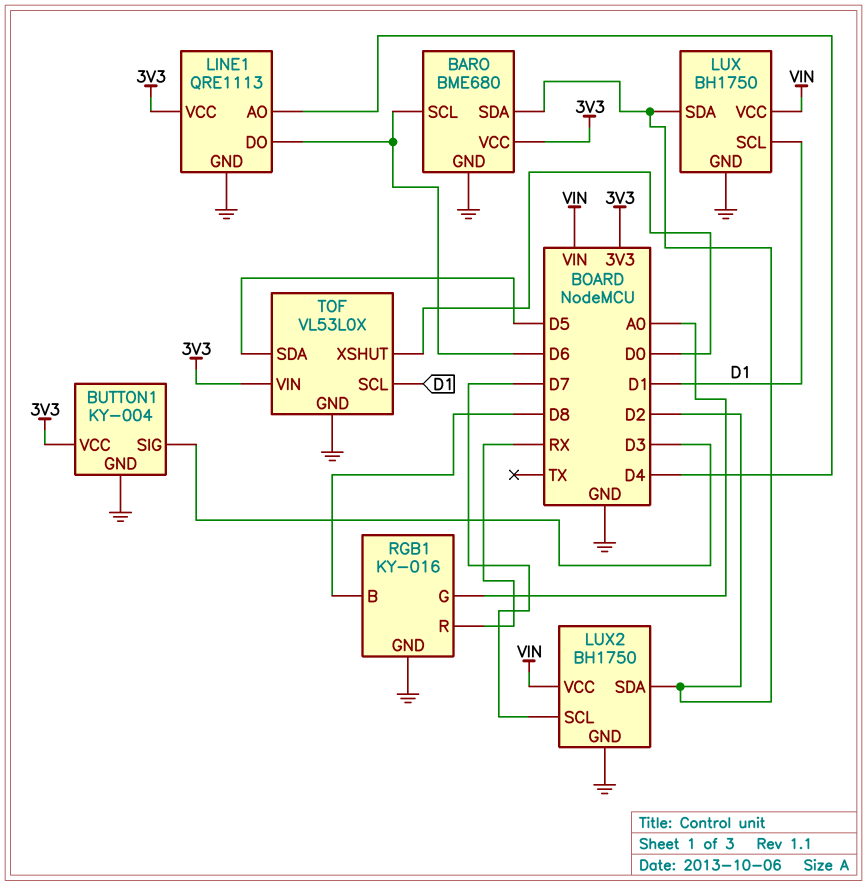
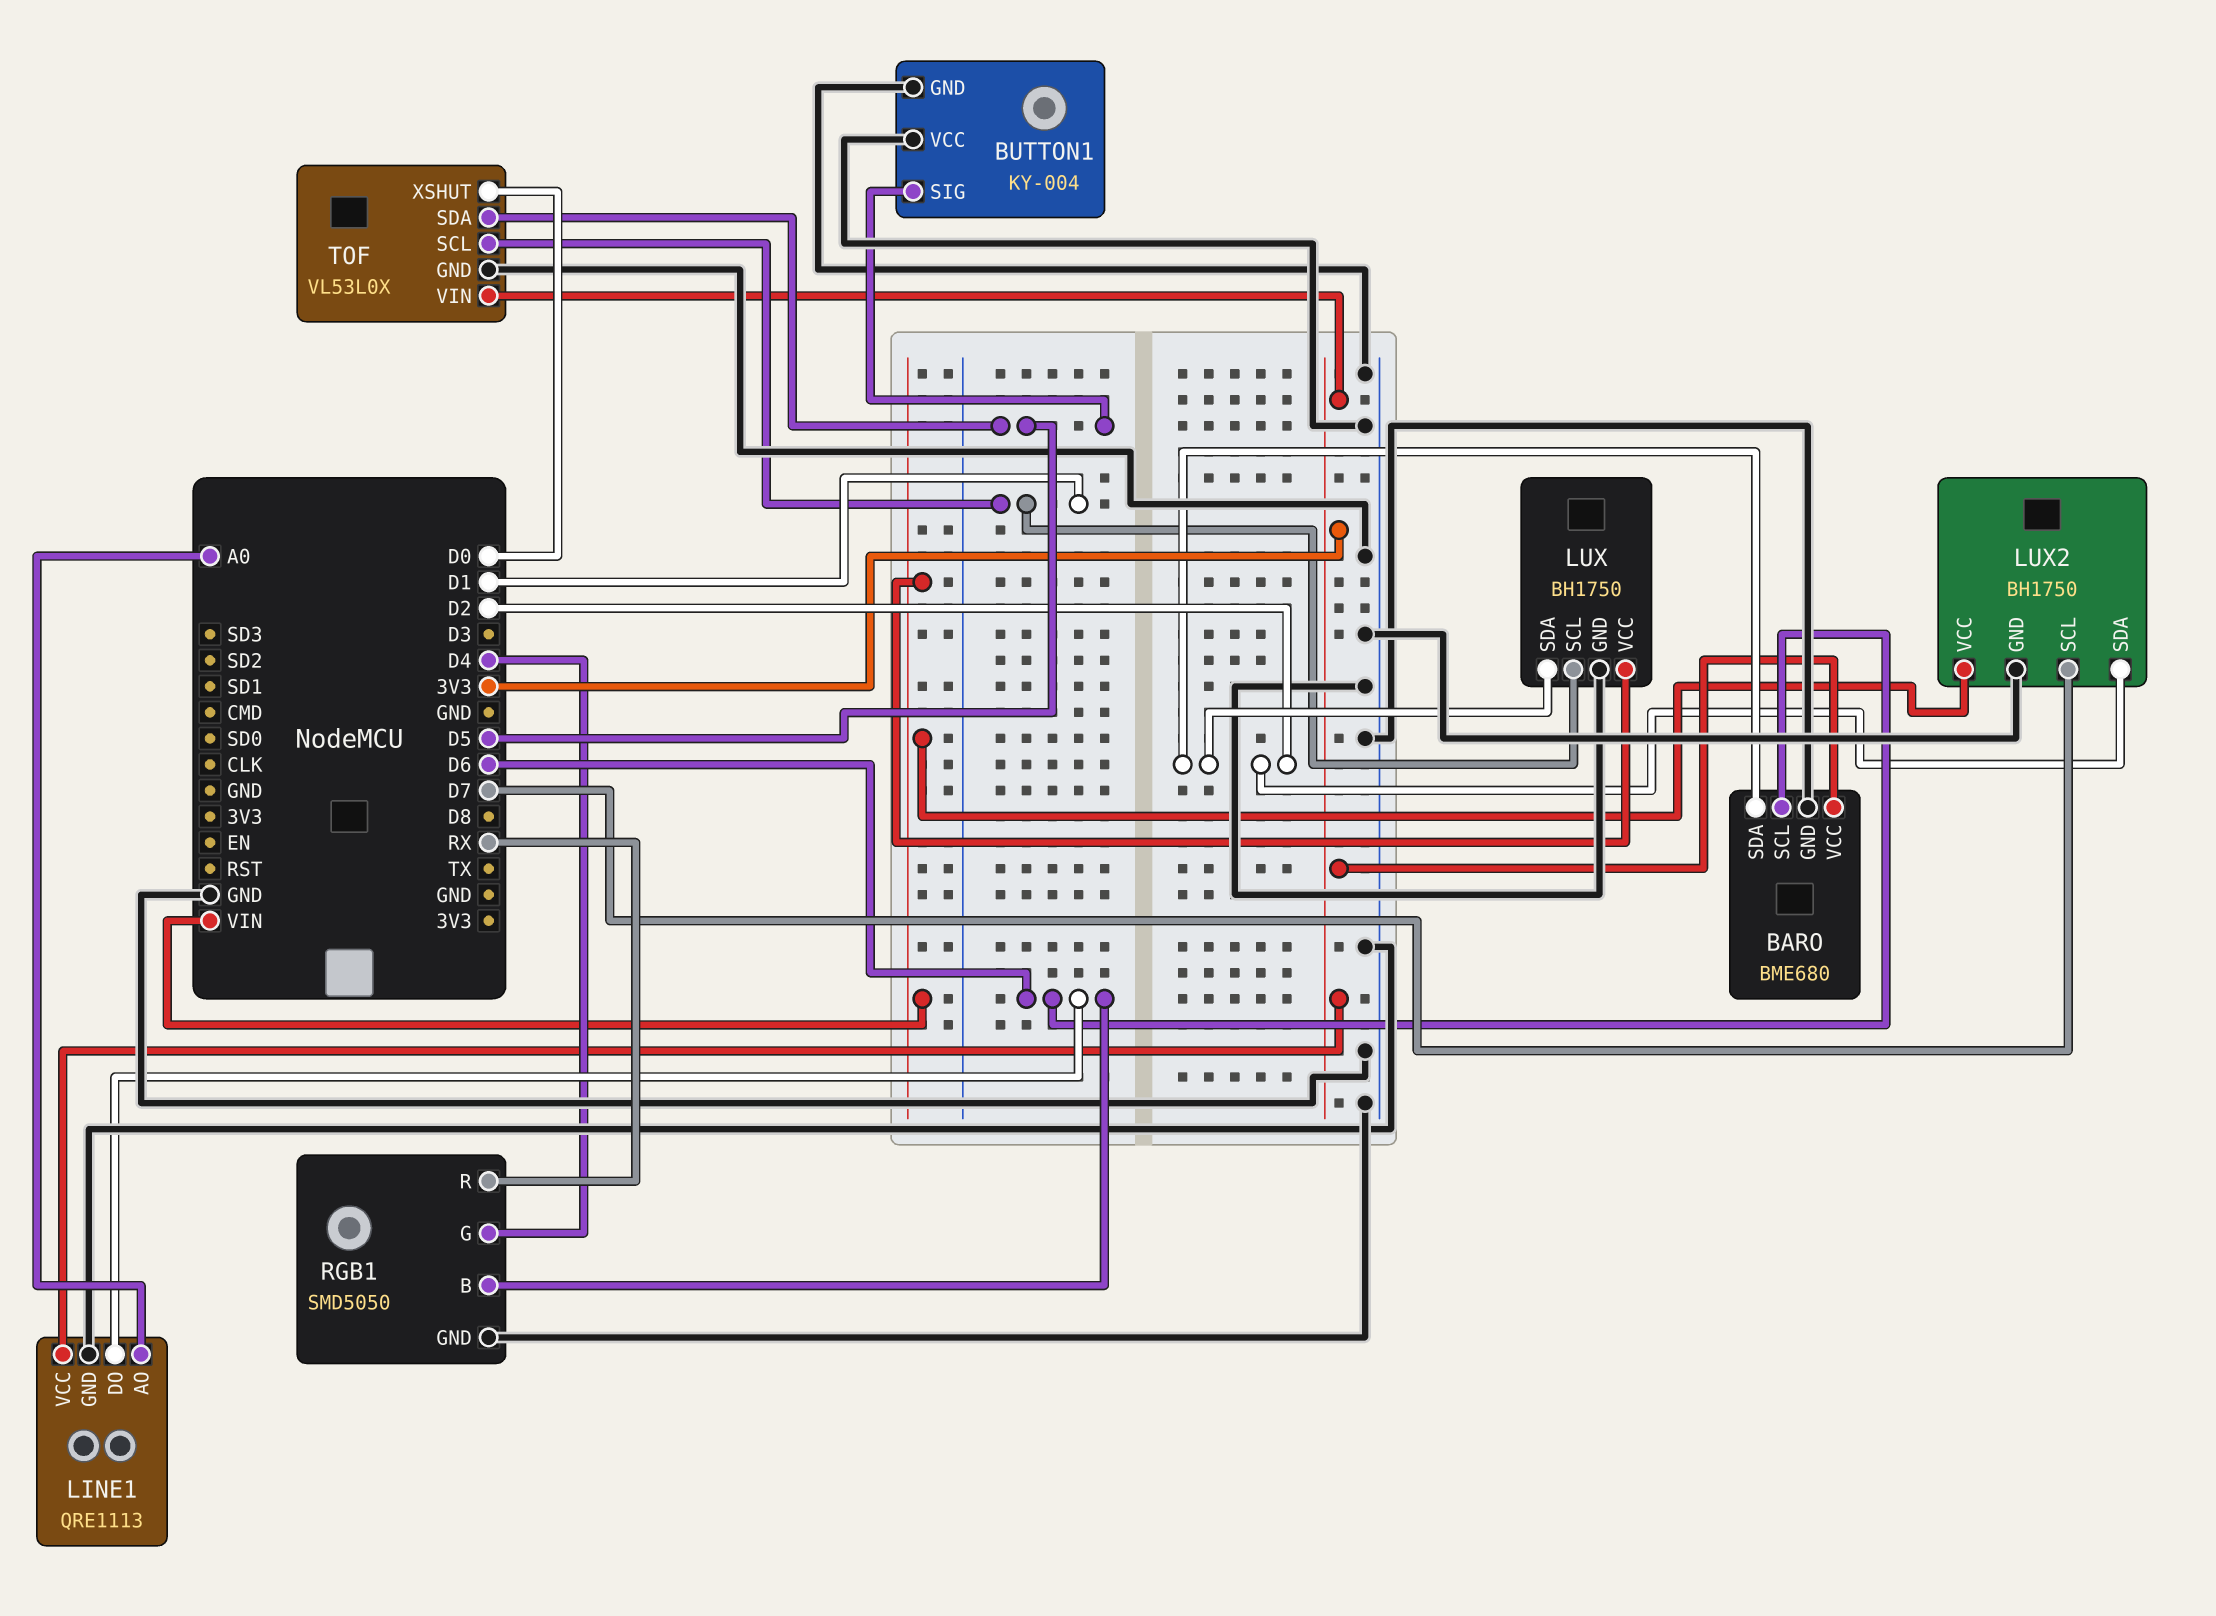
BUTTON1 pin SIG: D3 -> D5
BUTTON1 pin VCC: 3V3 -> GND
LINE1 pin AO: D4 -> A0
RGB1: KY-016 -> SMD5050
RGB1 pin B: D8 -> D6
RGB1 pin G: A0 -> D4

